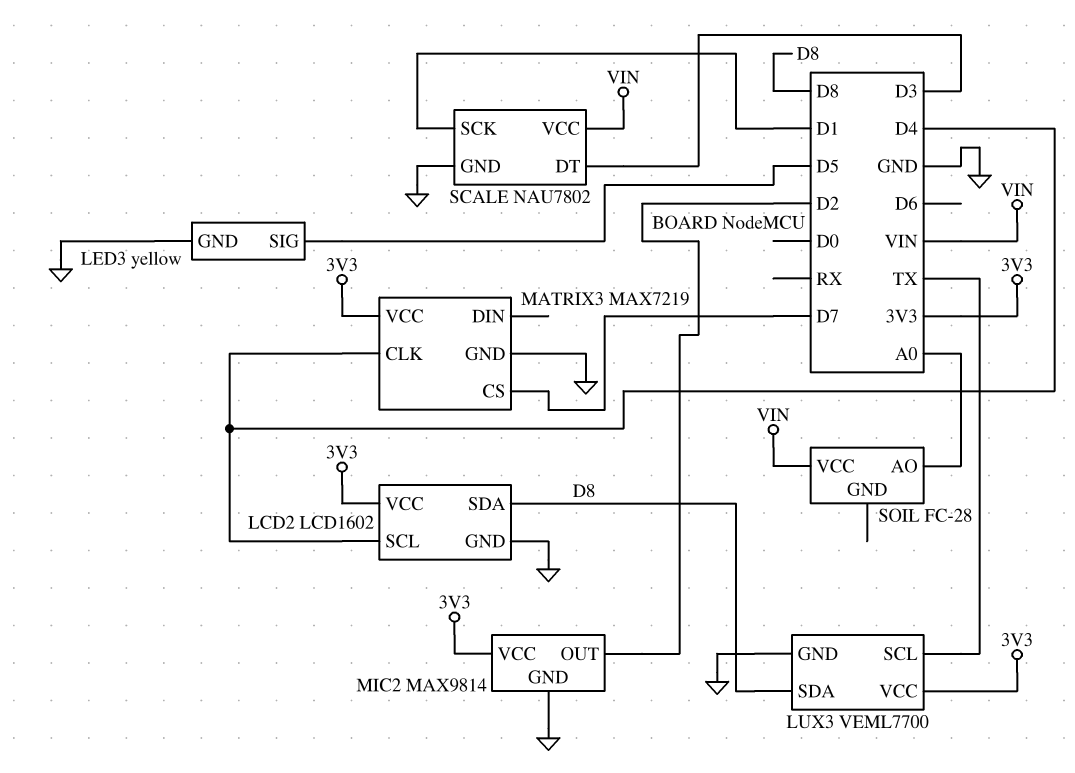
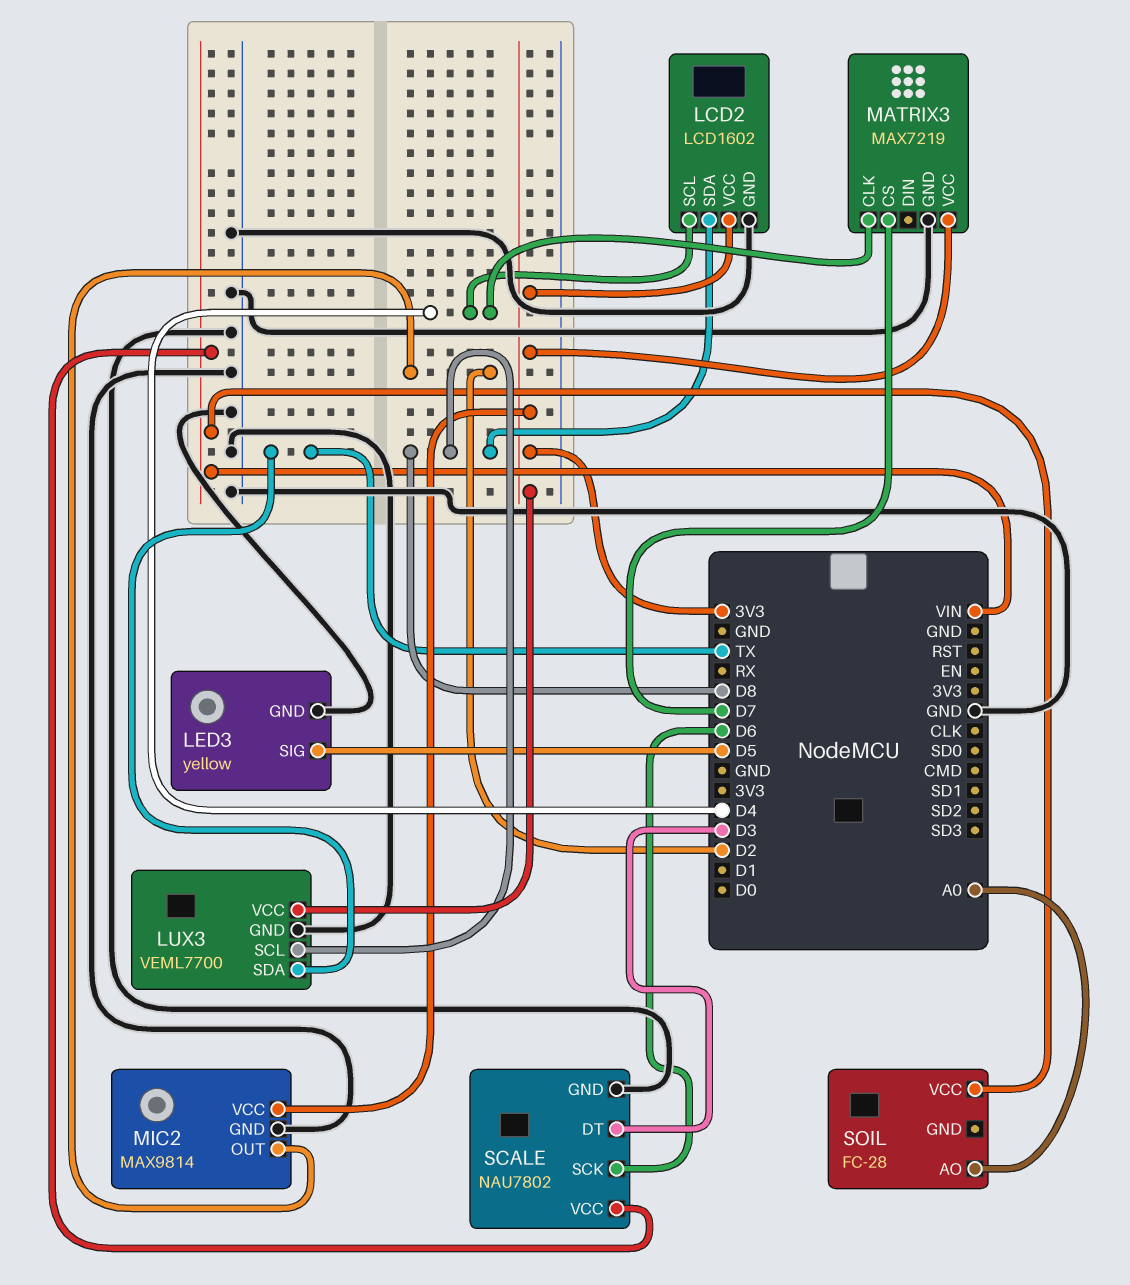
LUX3 pin SCL: TX -> D8
LUX3 pin SDA: D8 -> TX
SCALE pin SCK: D1 -> D6

